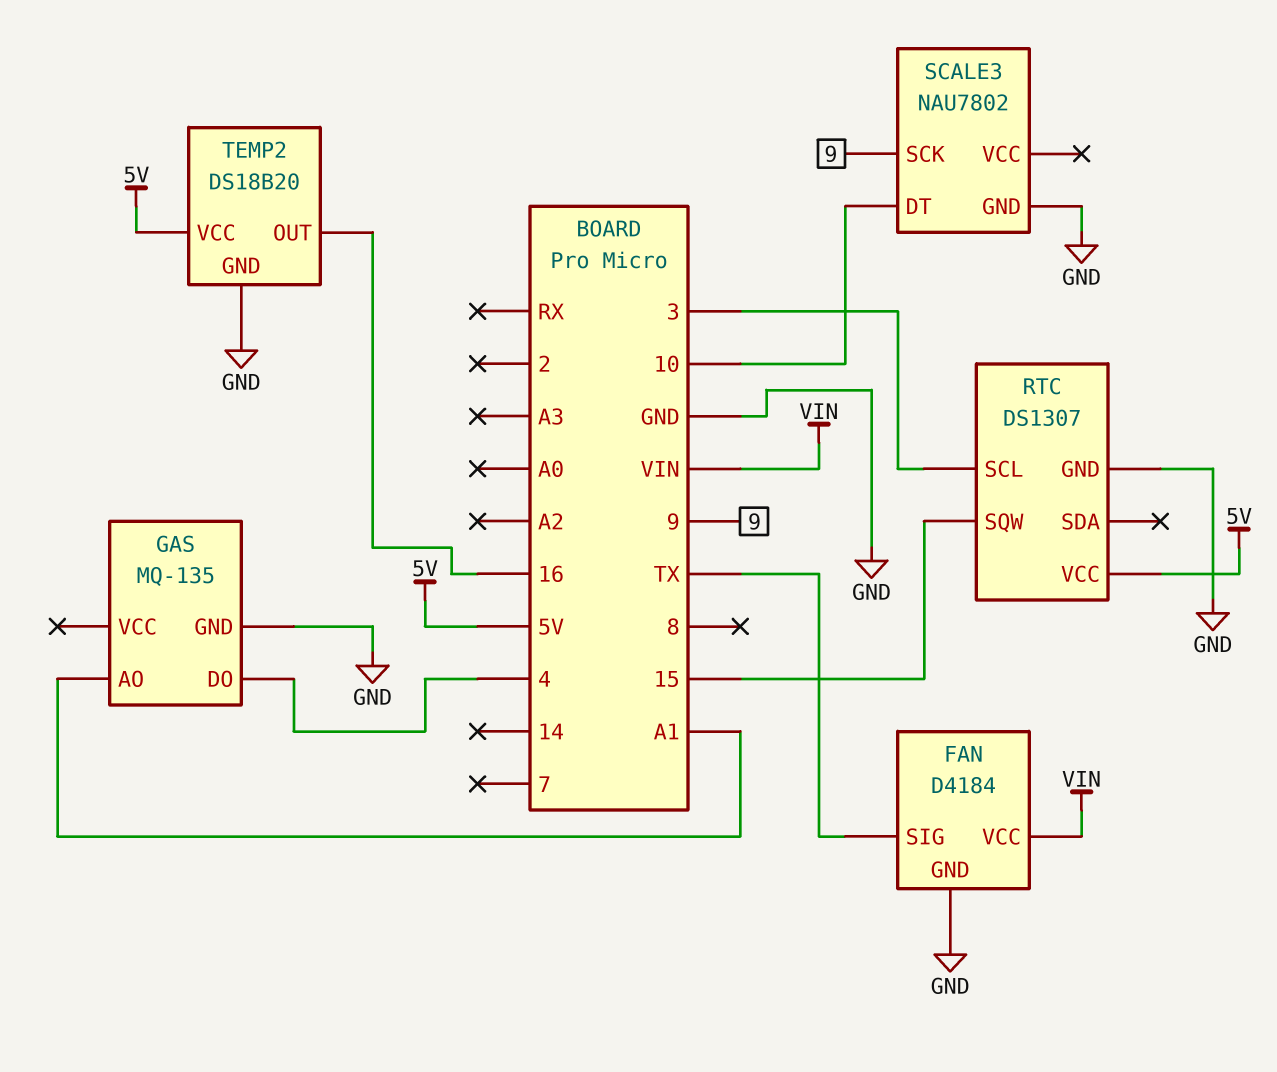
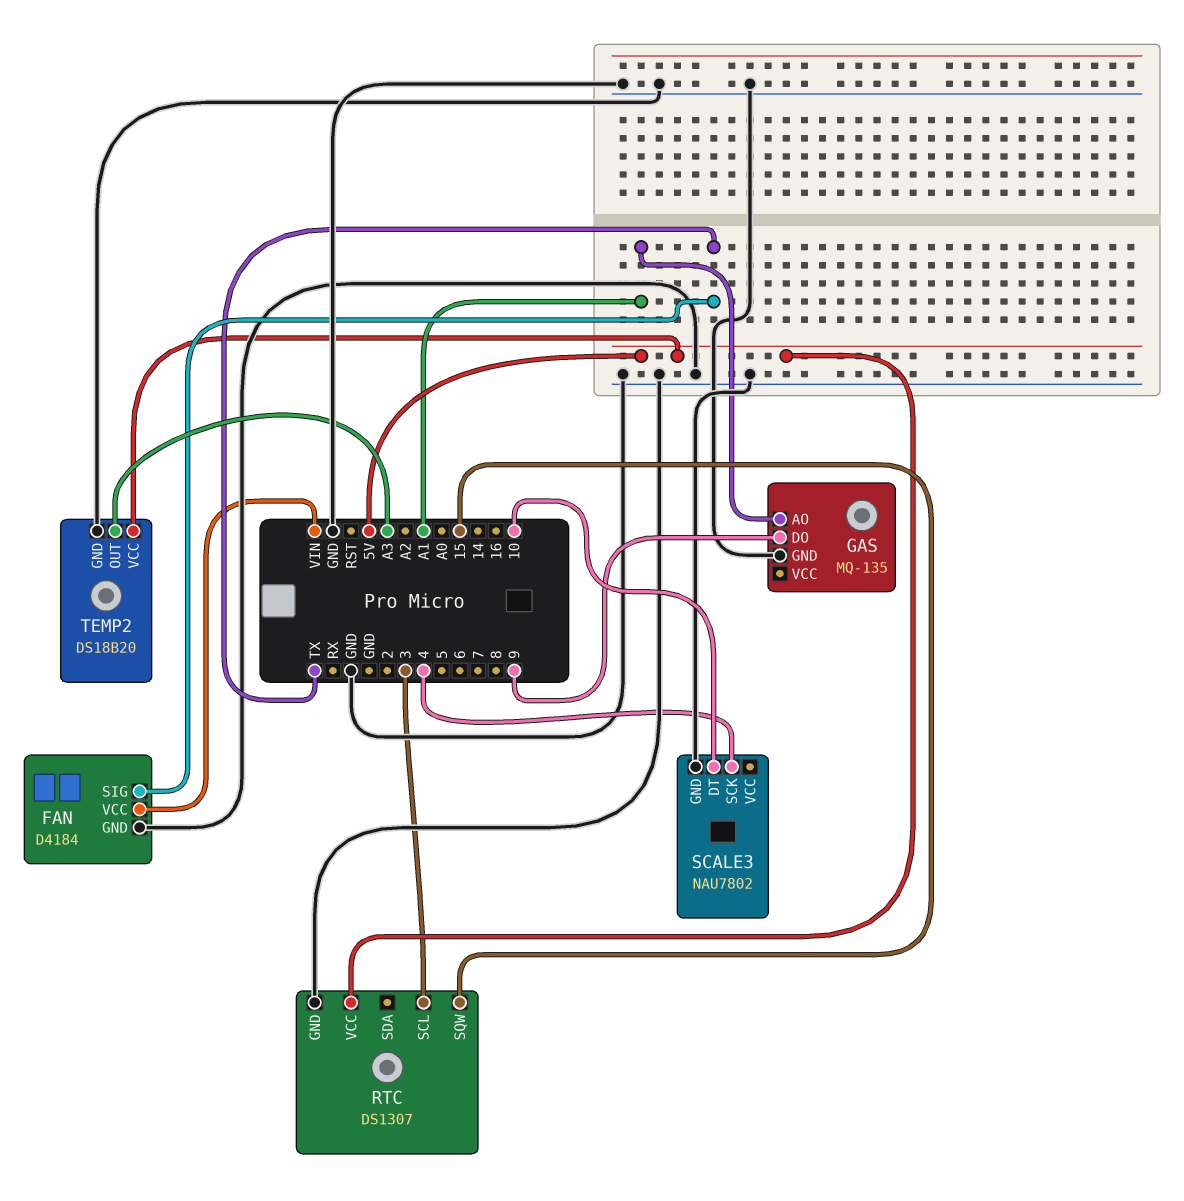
GAS pin DO: 4 -> 9
SCALE3 pin SCK: 9 -> 4
TEMP2 pin OUT: 16 -> A3

